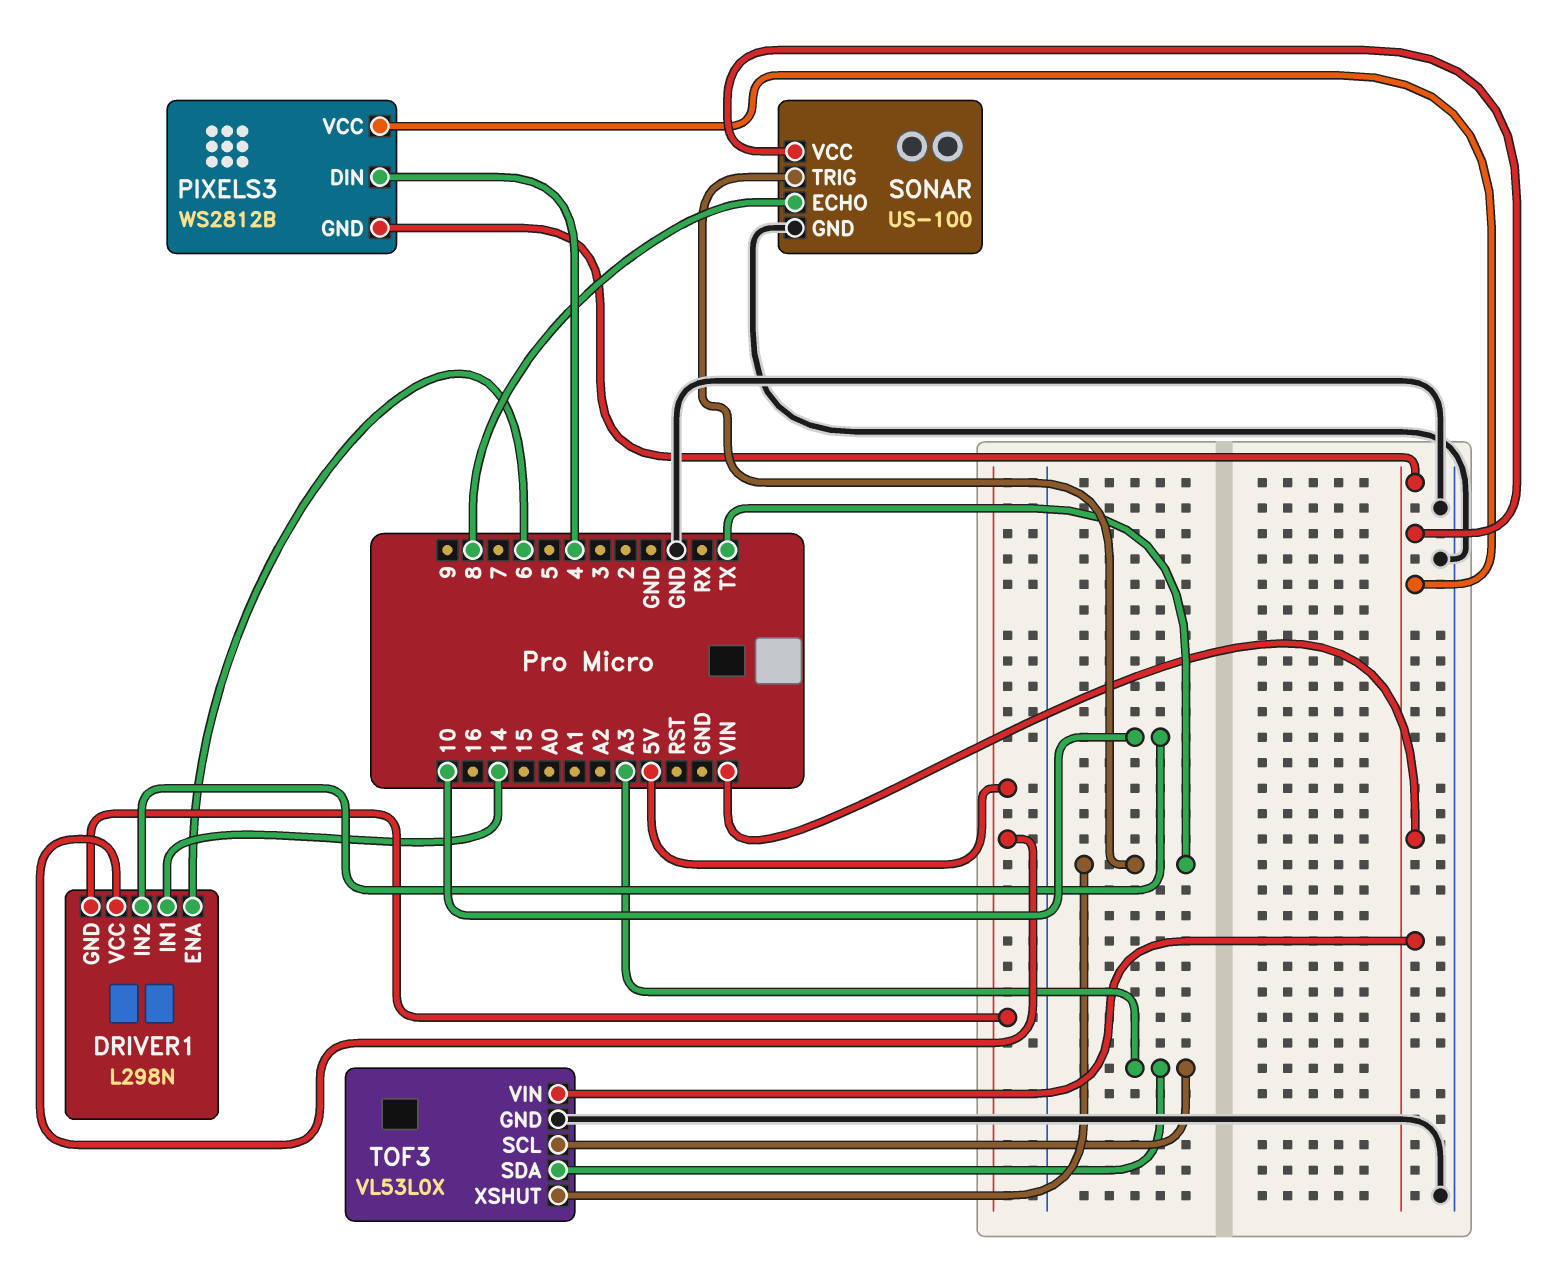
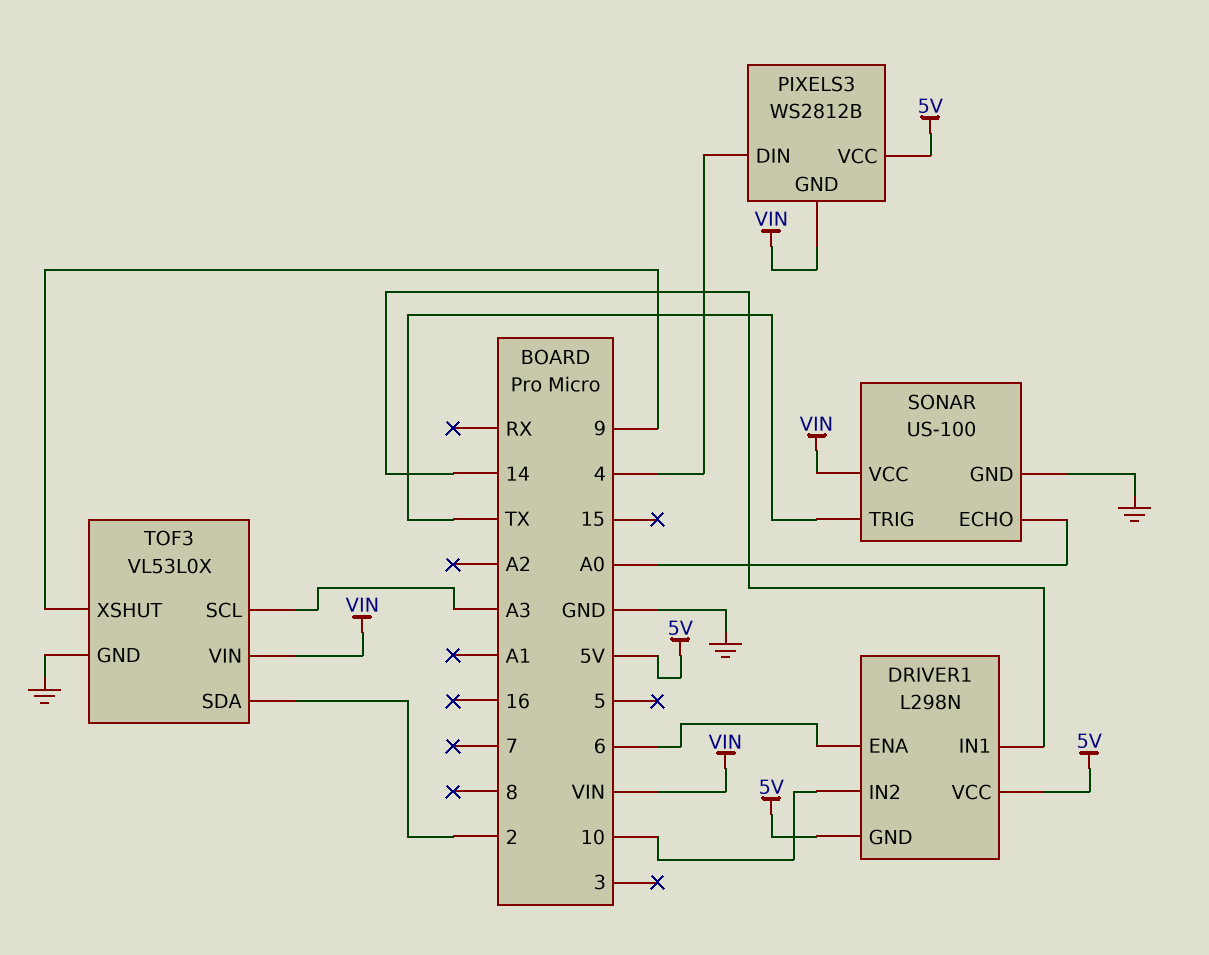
PIXELS3 pin VCC: VIN -> 5V
SONAR pin ECHO: 8 -> A0
TOF3 pin SDA: A3 -> 2
TOF3 pin XSHUT: TX -> 9

